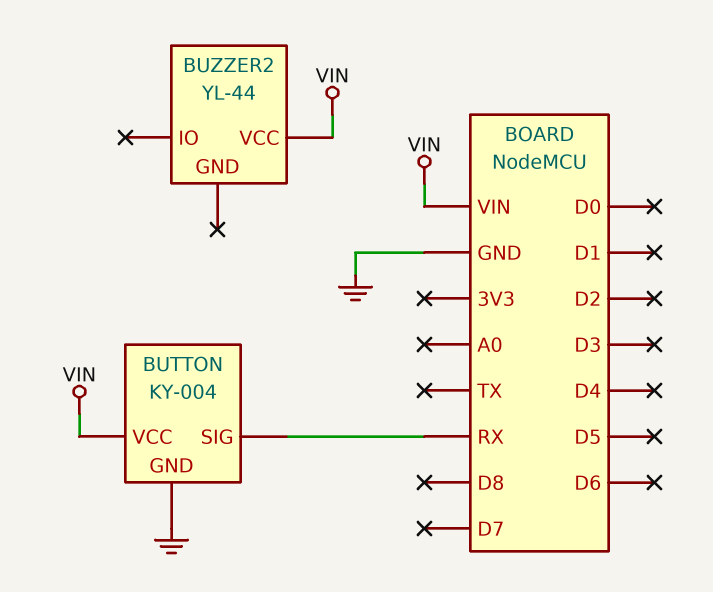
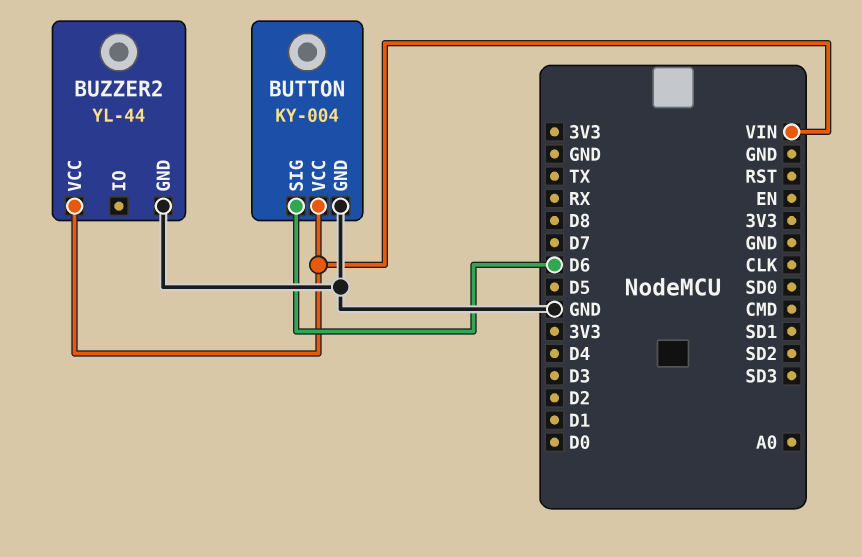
BUTTON pin SIG: RX -> D6
BUZZER2 pin GND: none -> GND

